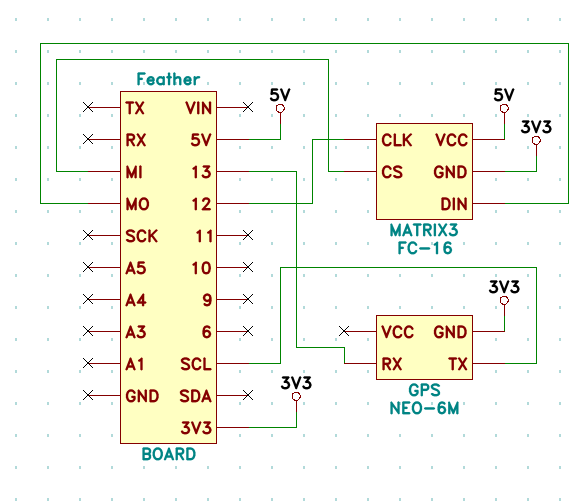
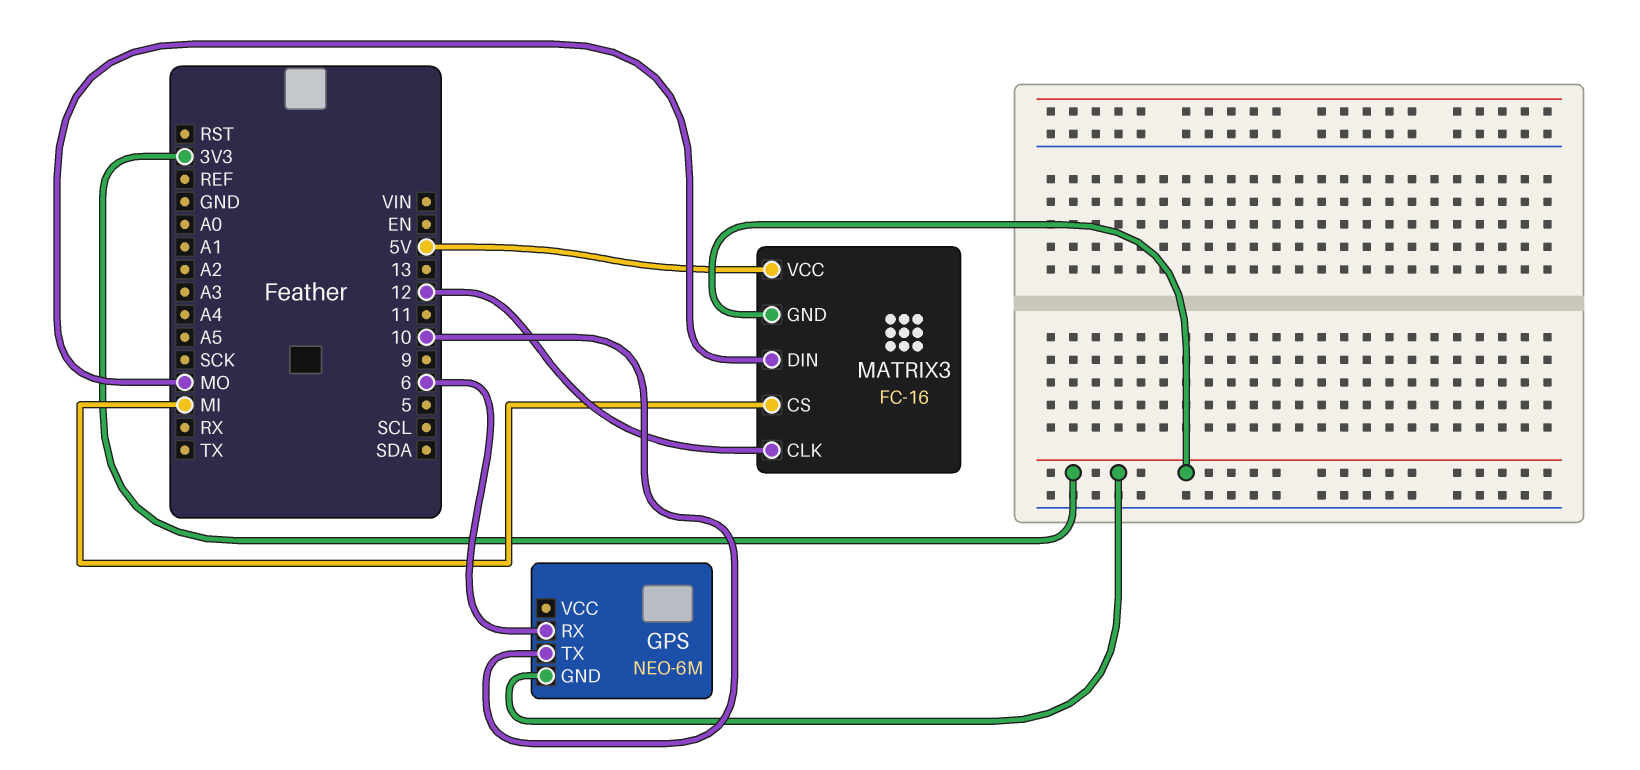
GPS pin RX: 13 -> 6
GPS pin TX: SCL -> 10

